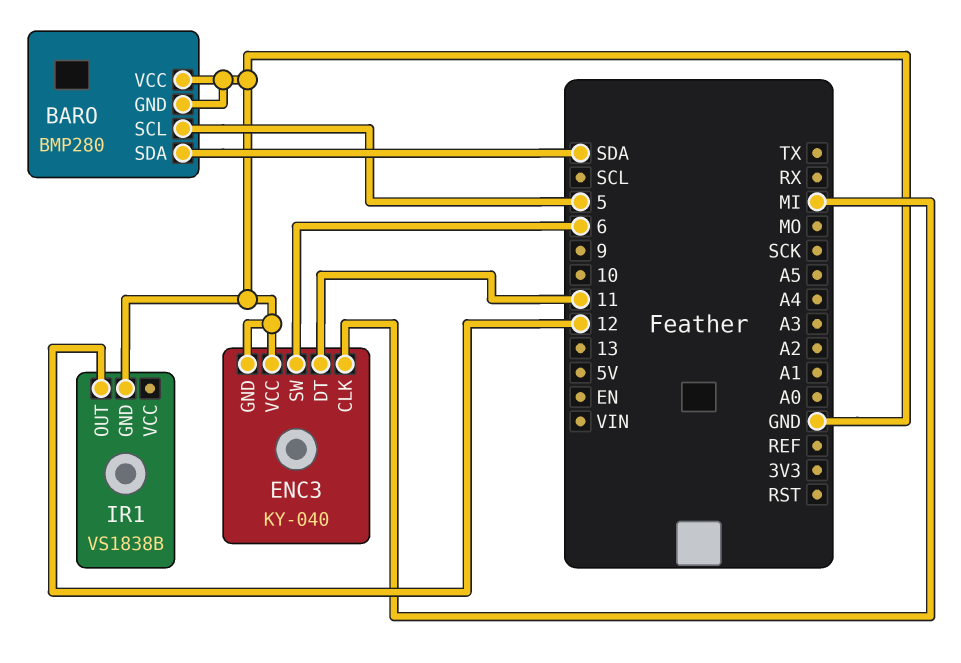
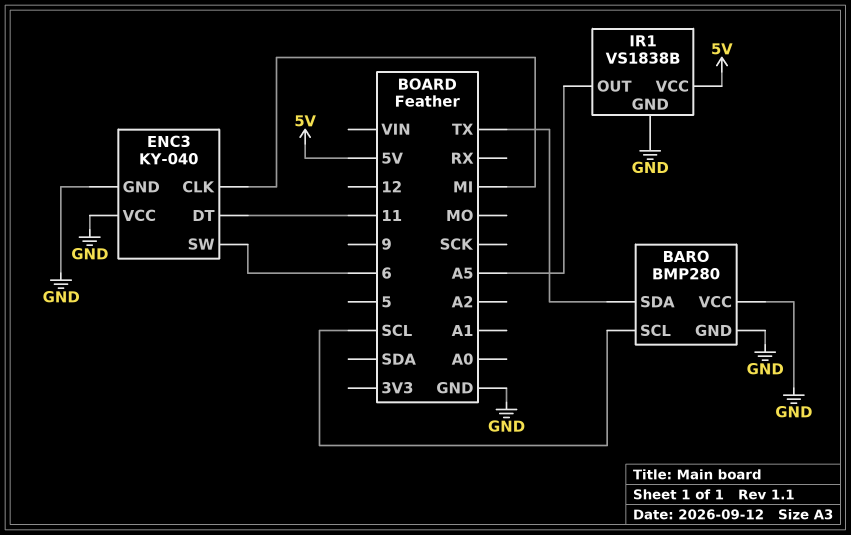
BARO pin SCL: 5 -> SCL
BARO pin SDA: SDA -> TX
IR1 pin OUT: 12 -> A5
IR1 pin VCC: none -> 5V

